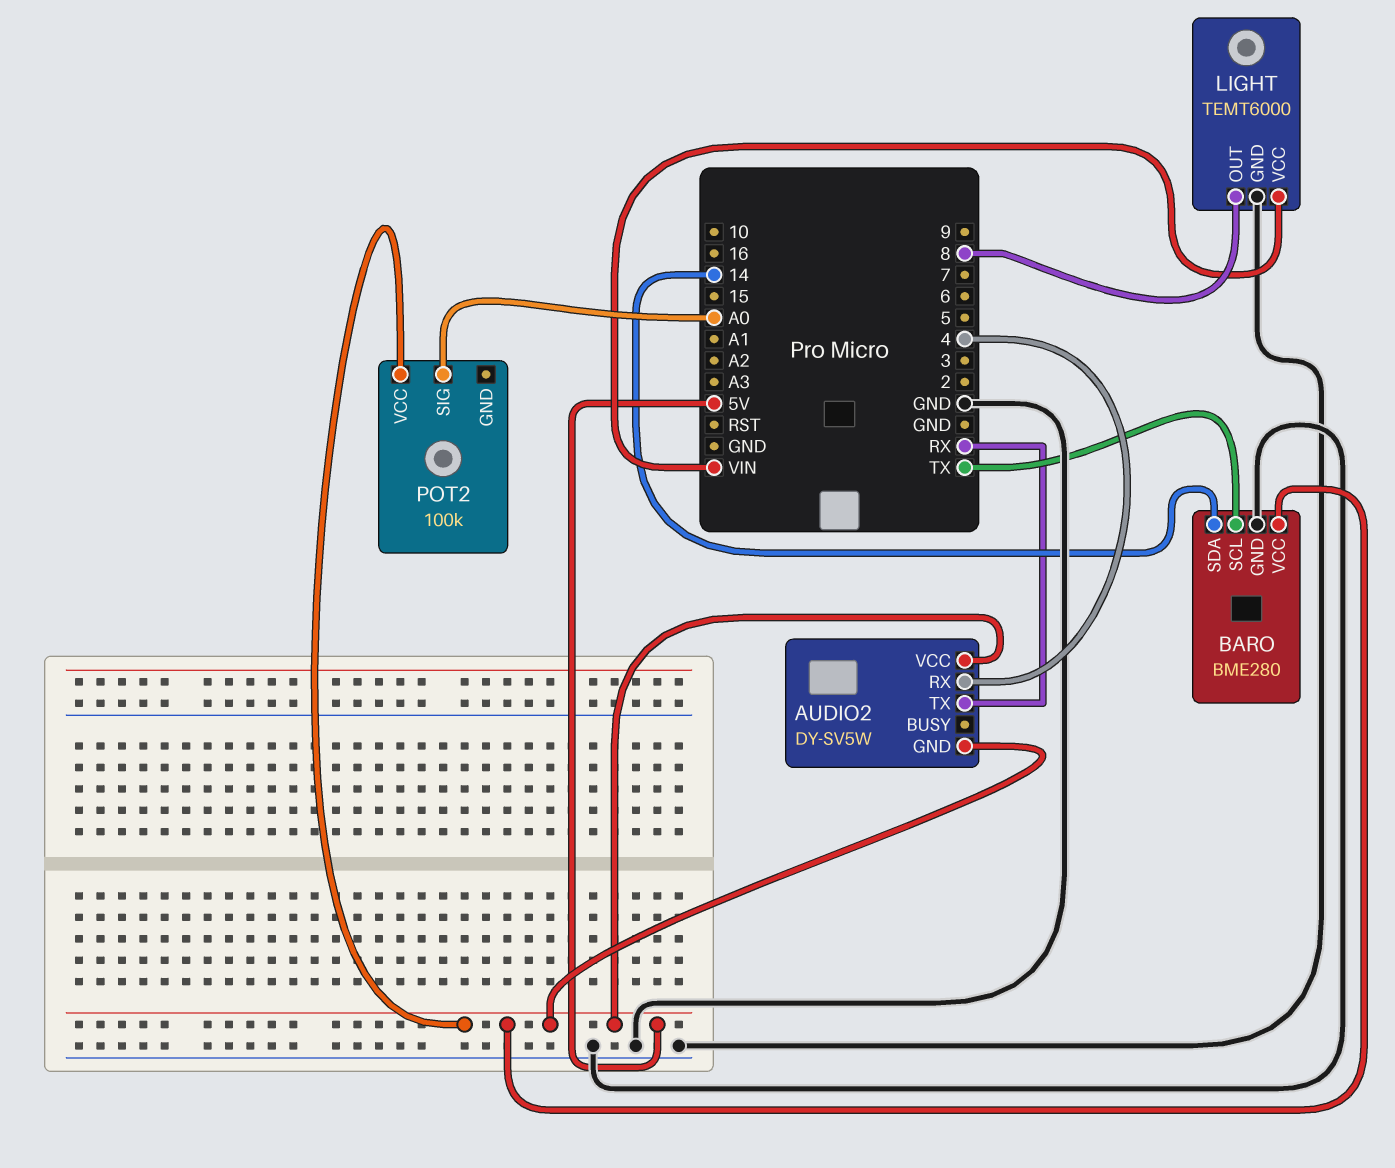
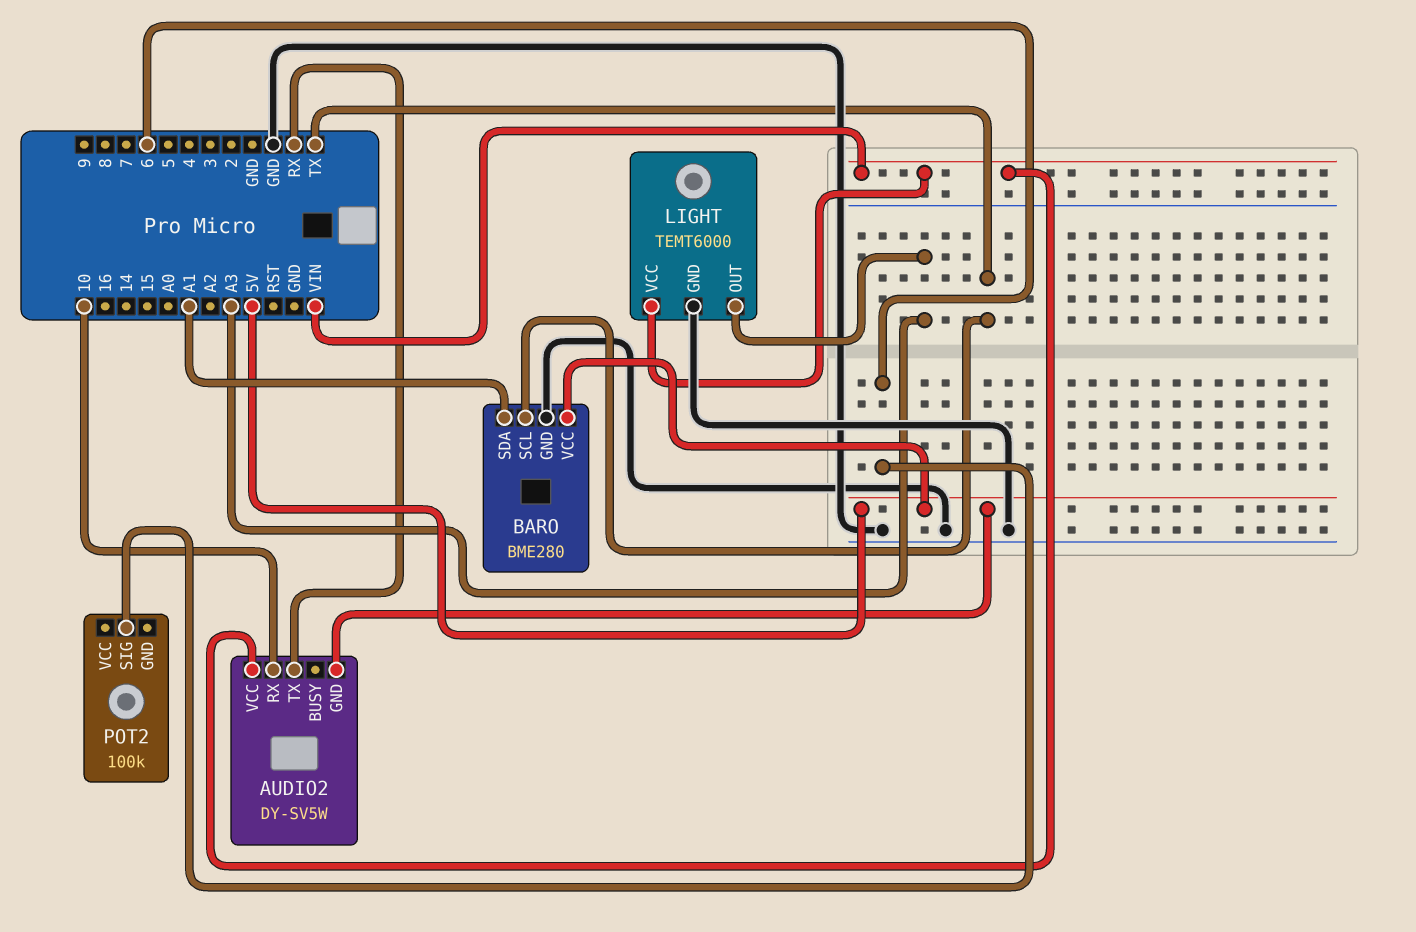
AUDIO2 pin RX: 4 -> 10
AUDIO2 pin VCC: 5V -> VIN
BARO pin SDA: 14 -> A1
LIGHT pin OUT: 8 -> A3
POT2 pin SIG: A0 -> 6
POT2 pin VCC: 5V -> none

